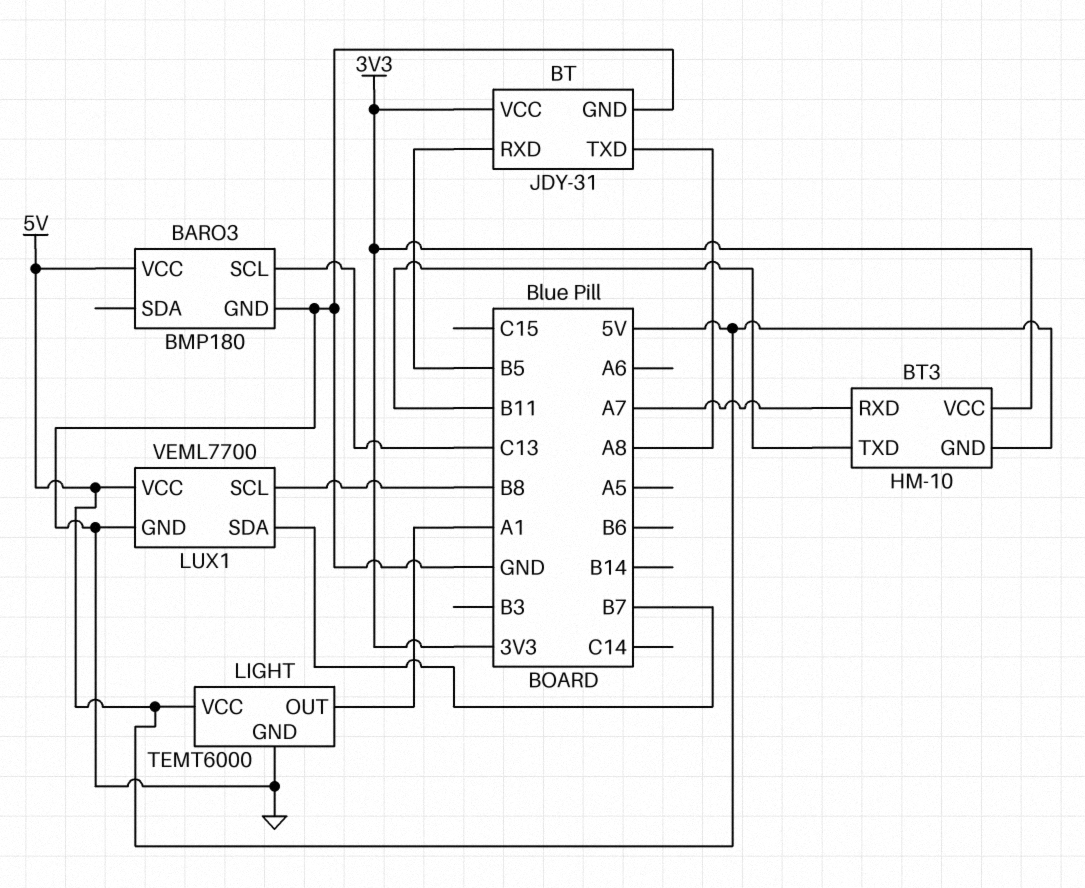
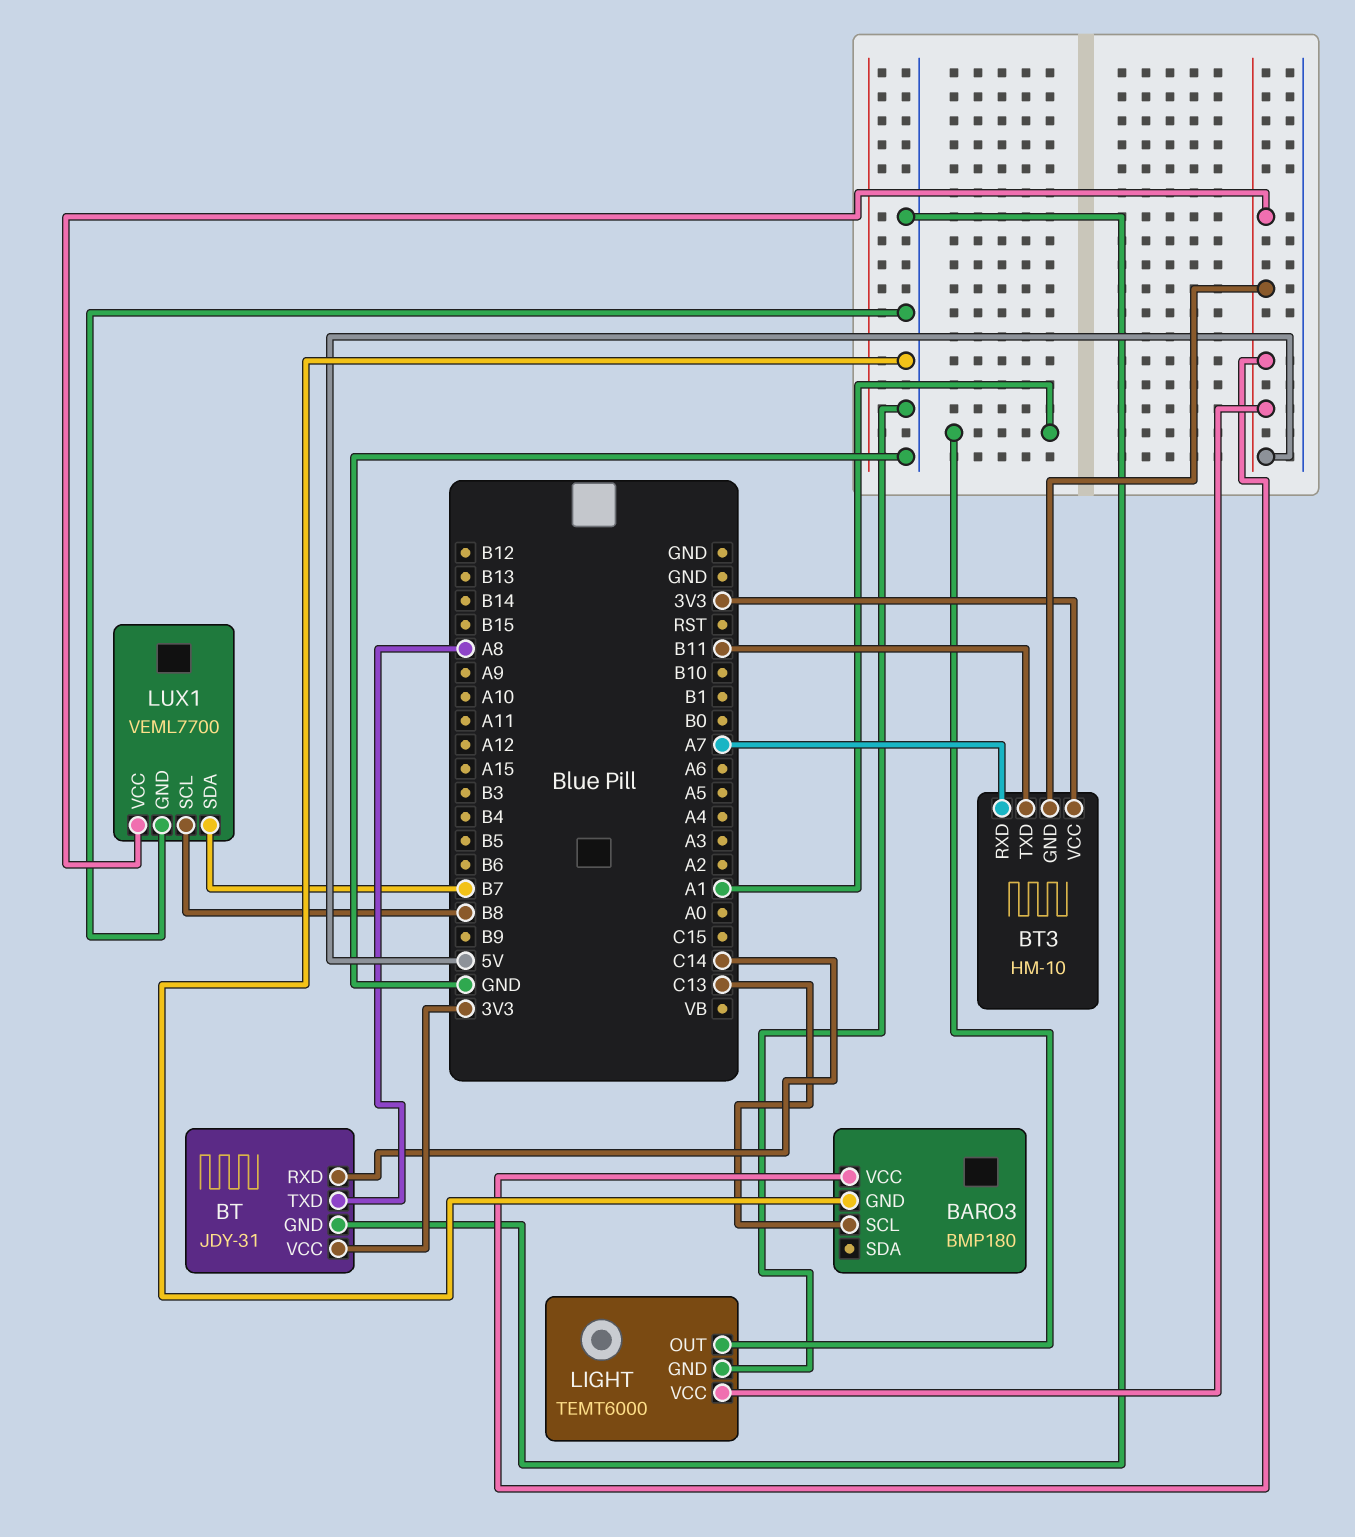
BT pin RXD: B5 -> C14

